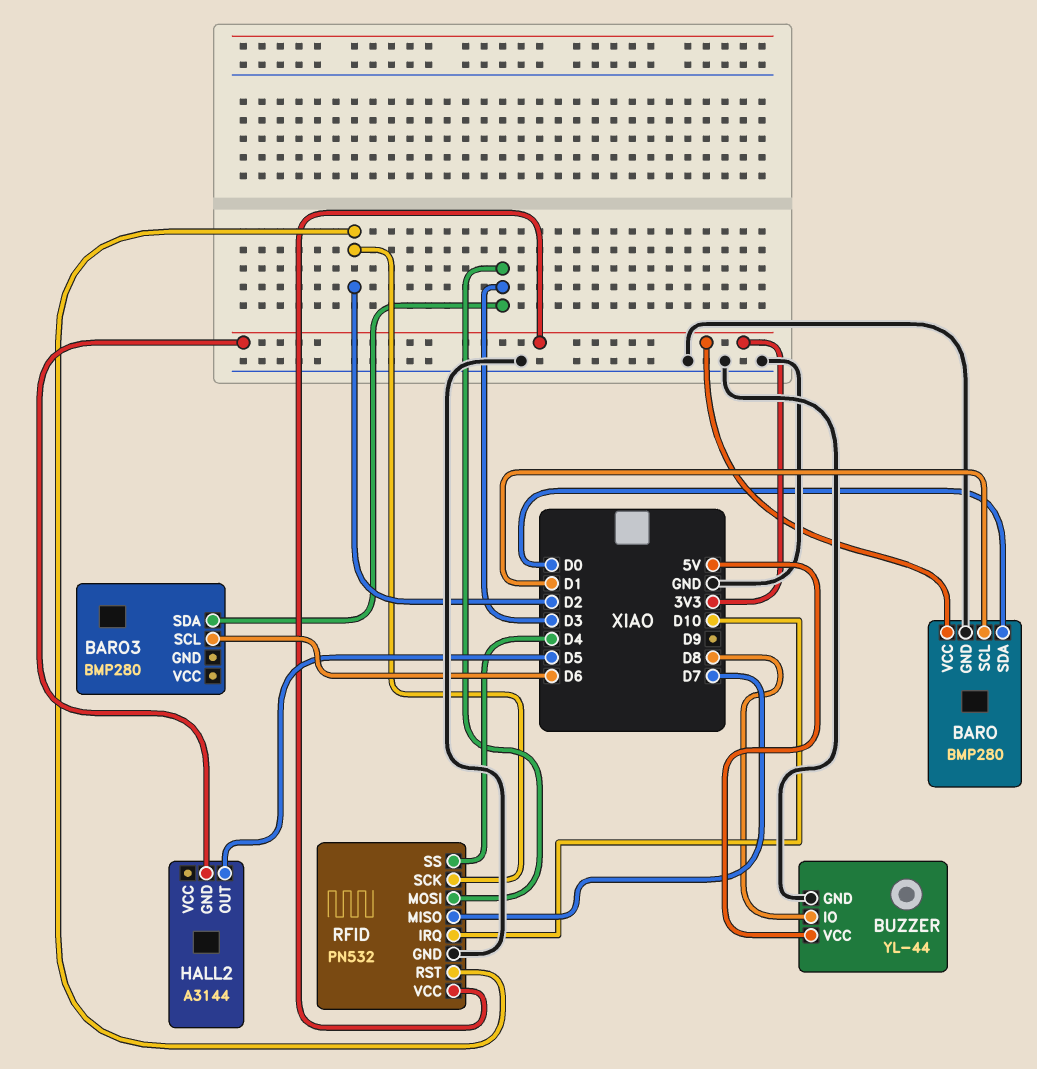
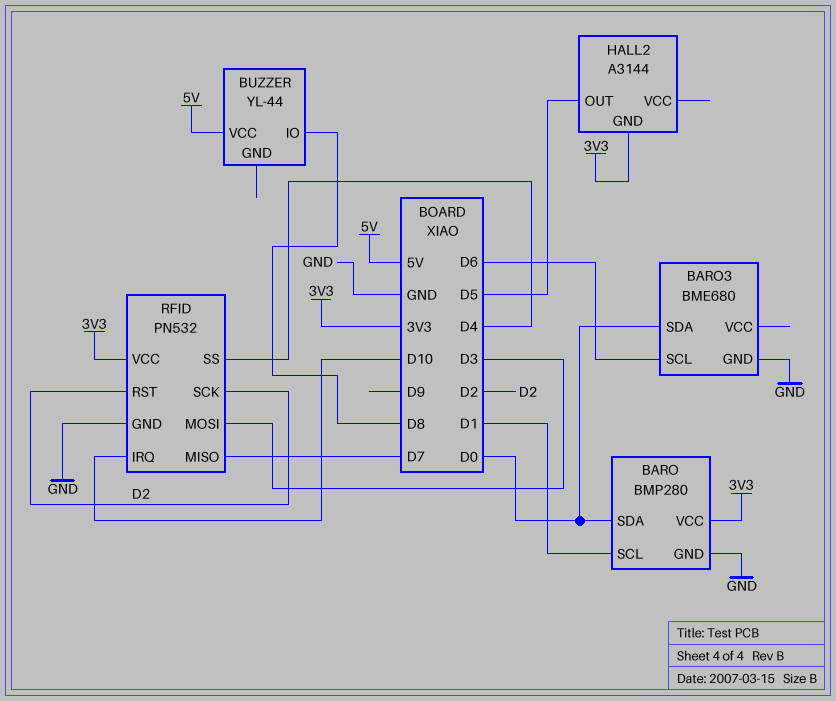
BARO3: BMP280 -> BME680
BARO3 pin GND: none -> GND
BARO3 pin SDA: D3 -> D0
BUZZER pin GND: GND -> none

